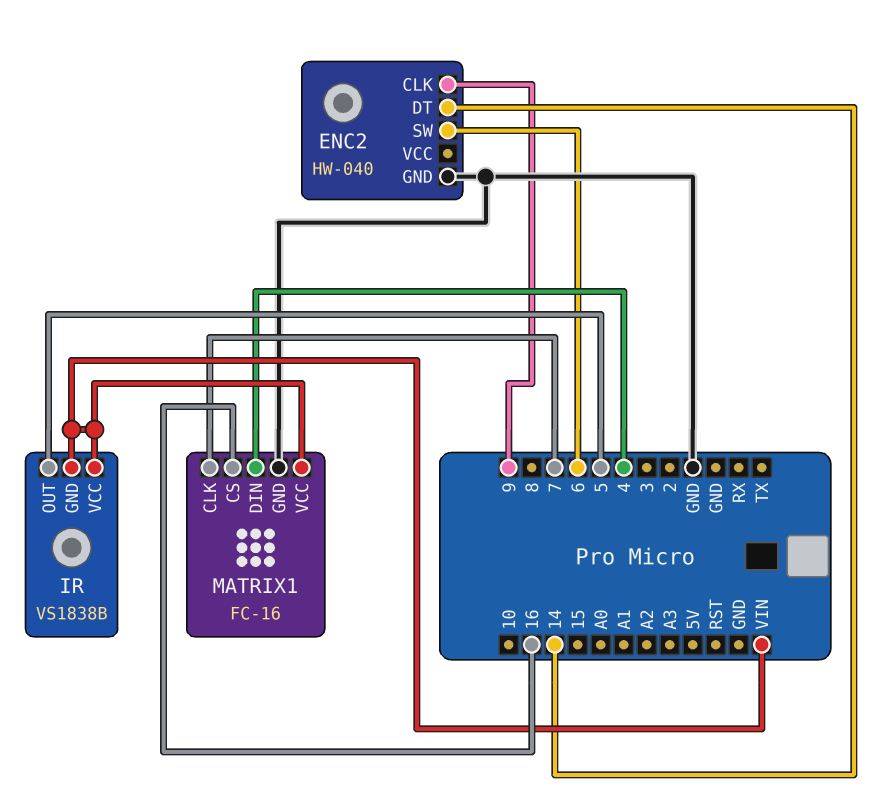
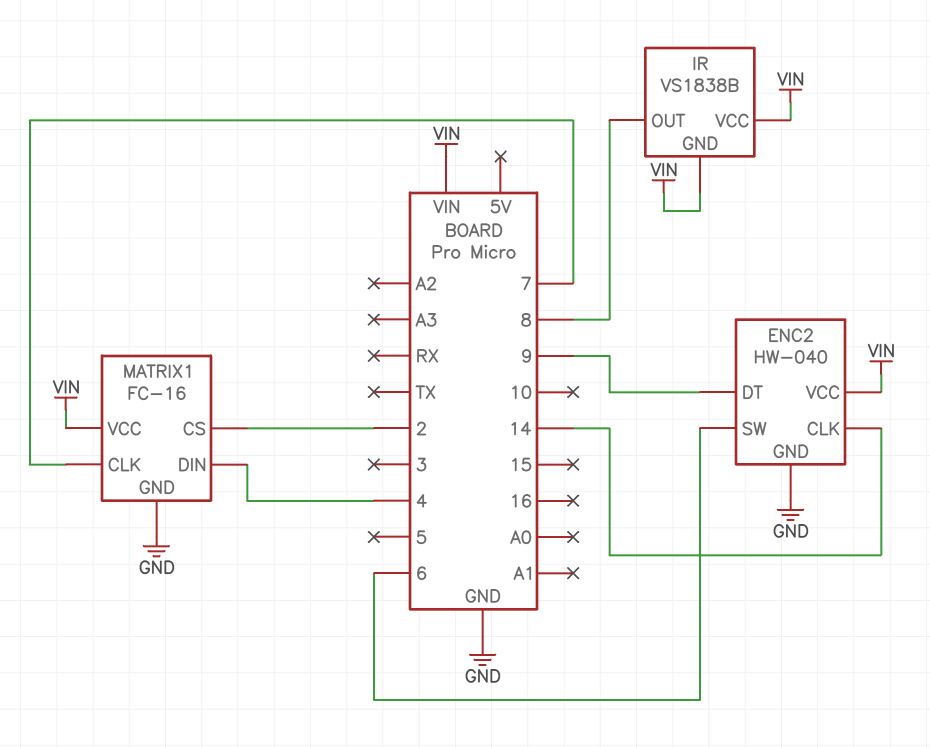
ENC2 pin CLK: 9 -> 14
ENC2 pin DT: 14 -> 9
ENC2 pin VCC: none -> VIN
IR pin OUT: 5 -> 8
MATRIX1 pin CS: 16 -> 2

